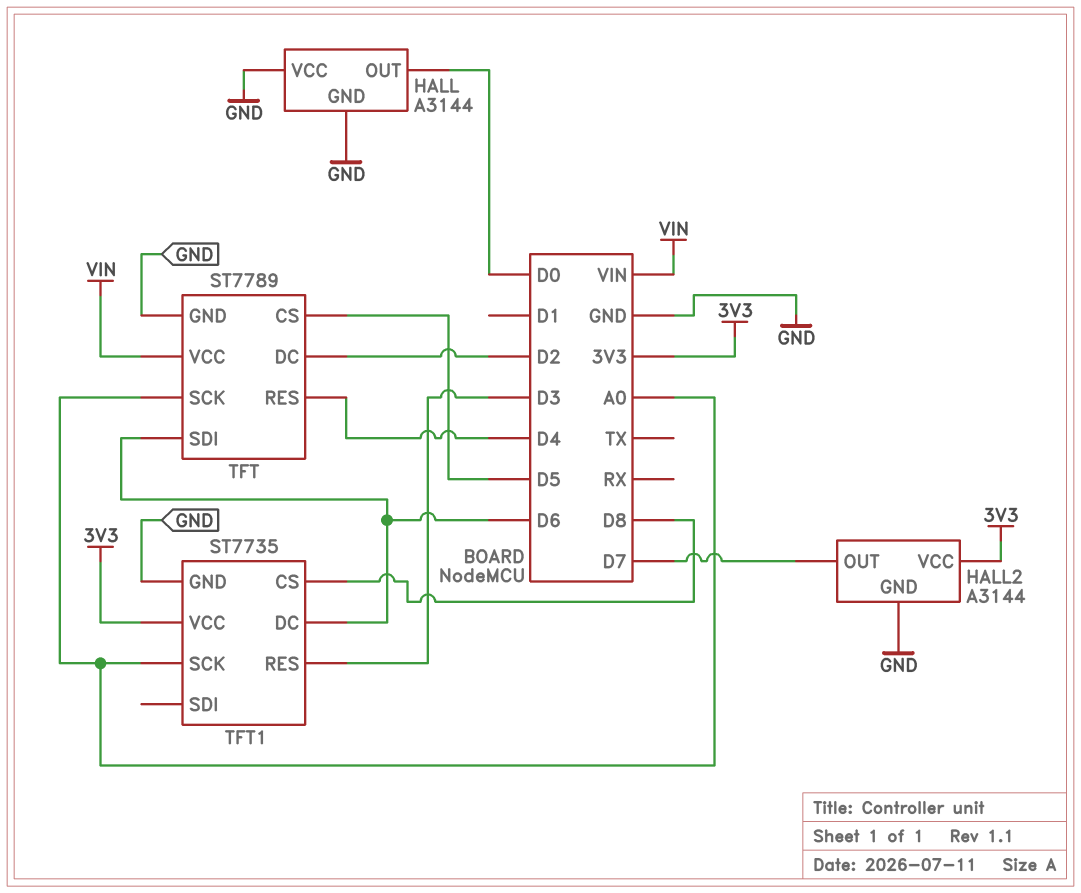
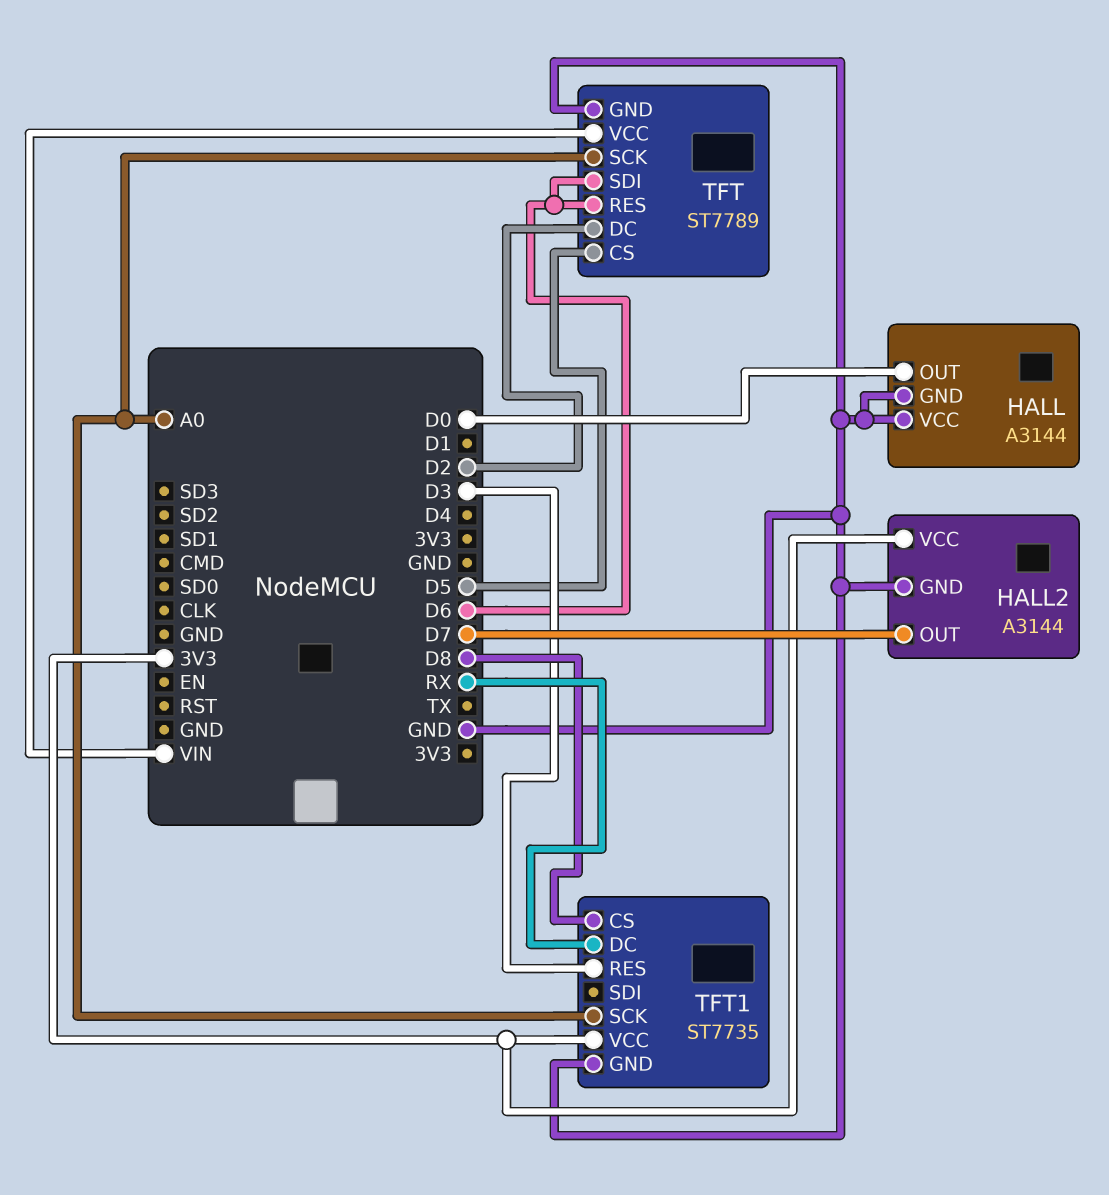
TFT pin RES: D4 -> D6
TFT1 pin DC: D6 -> RX

